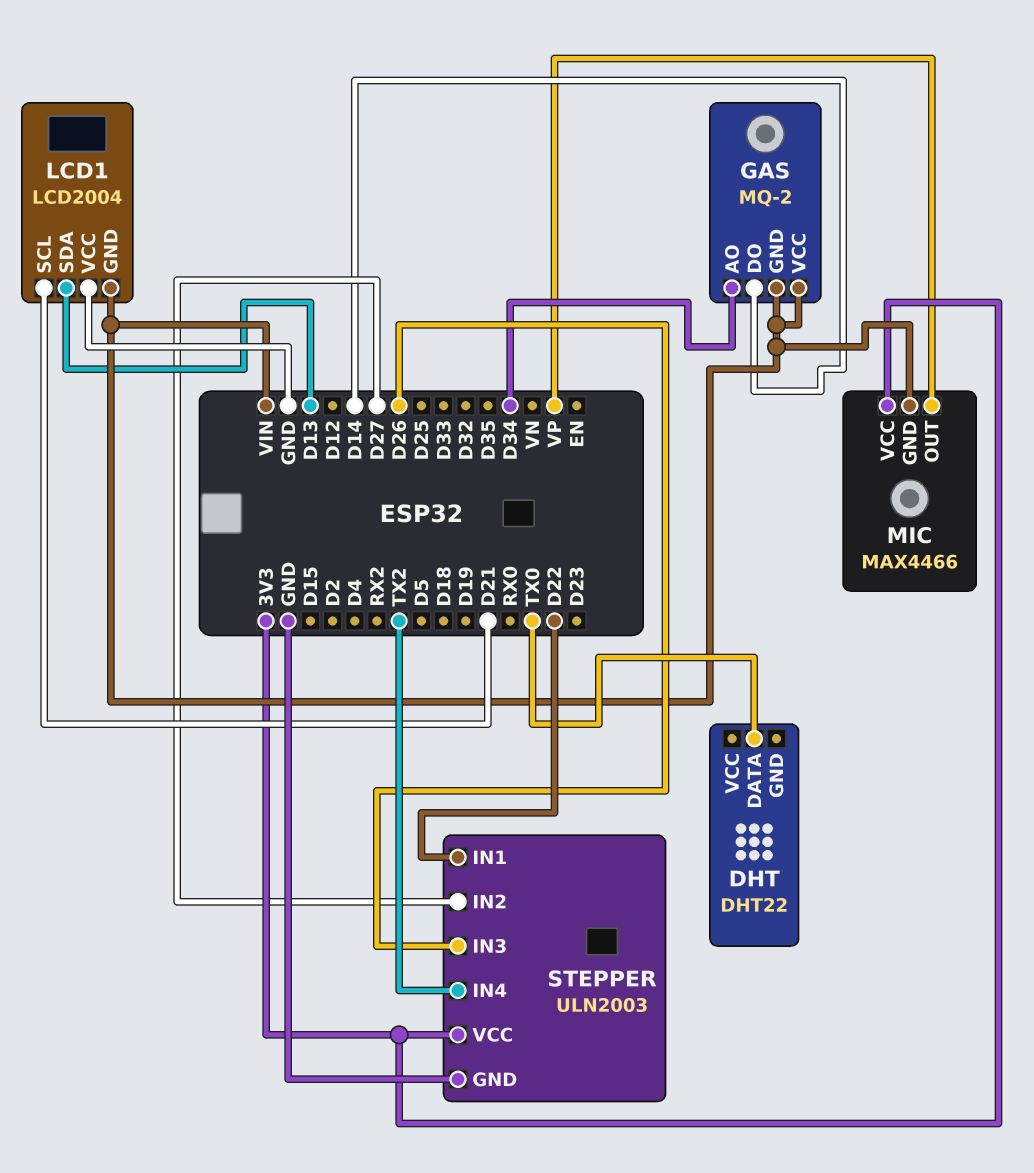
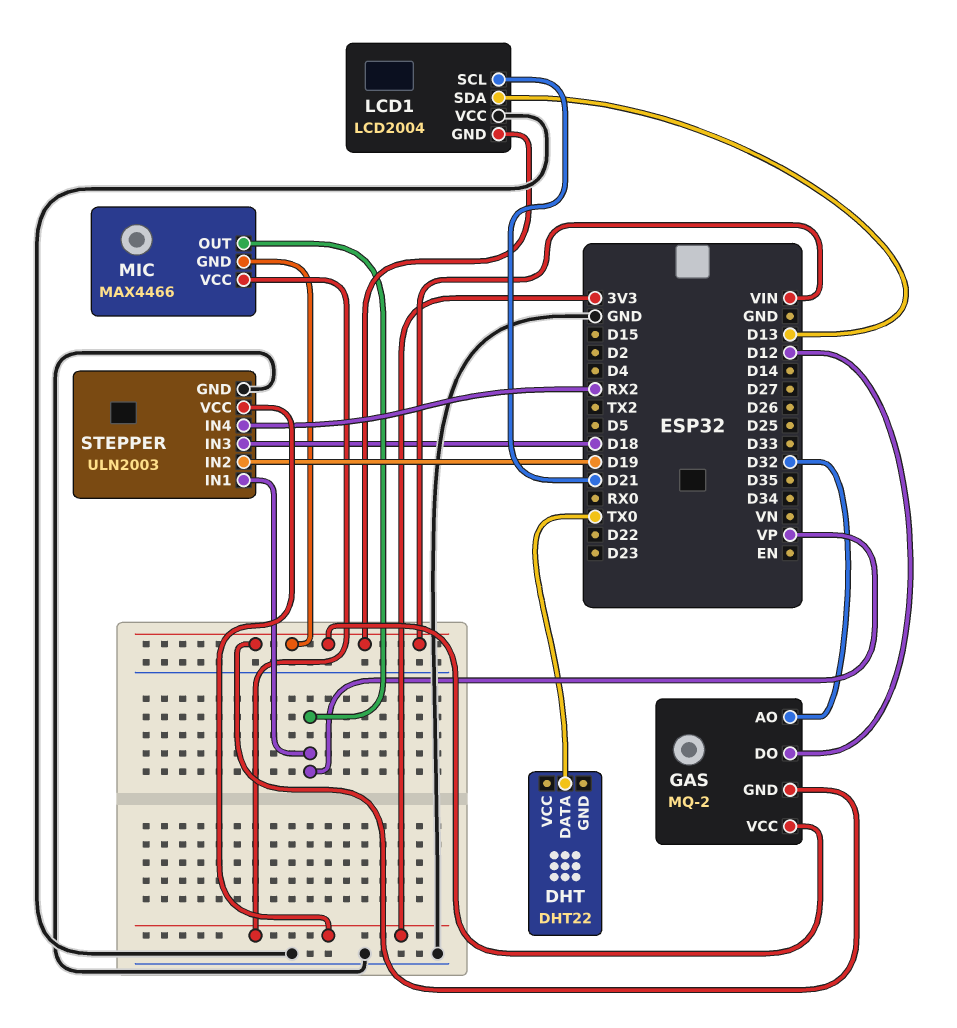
GAS pin AO: D34 -> D32
GAS pin DO: D14 -> D12
STEPPER pin IN1: D22 -> VP
STEPPER pin IN2: D27 -> D19
STEPPER pin IN3: D26 -> D18
STEPPER pin IN4: TX2 -> RX2

